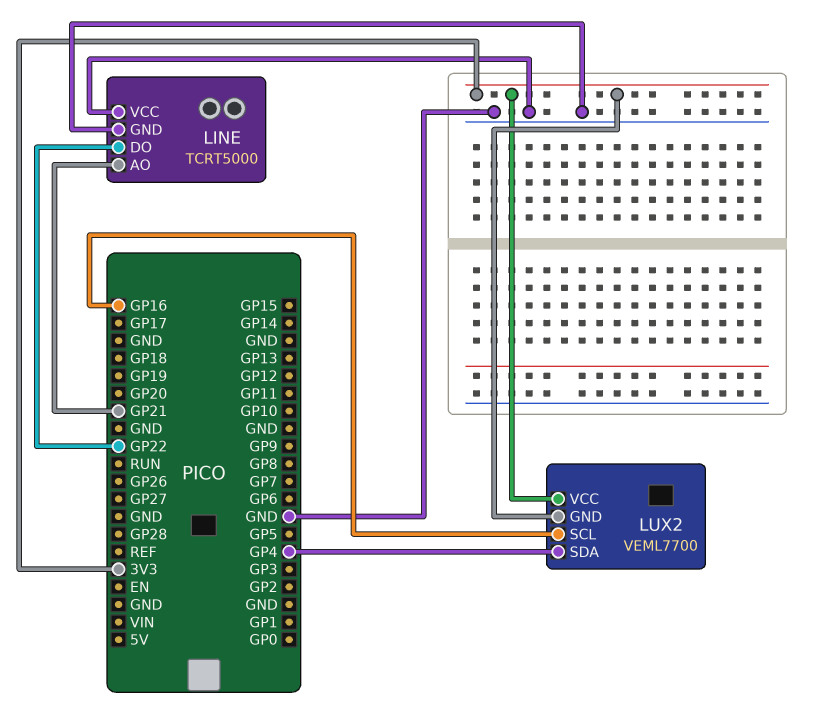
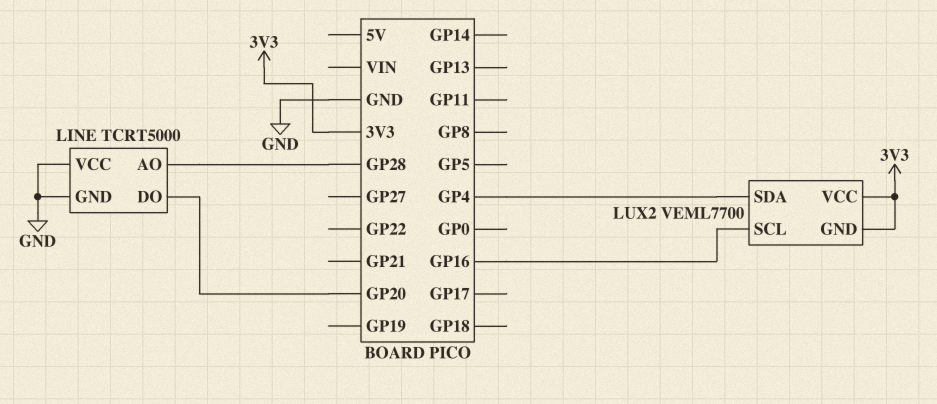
LINE pin AO: GP21 -> GP28
LINE pin DO: GP22 -> GP20

